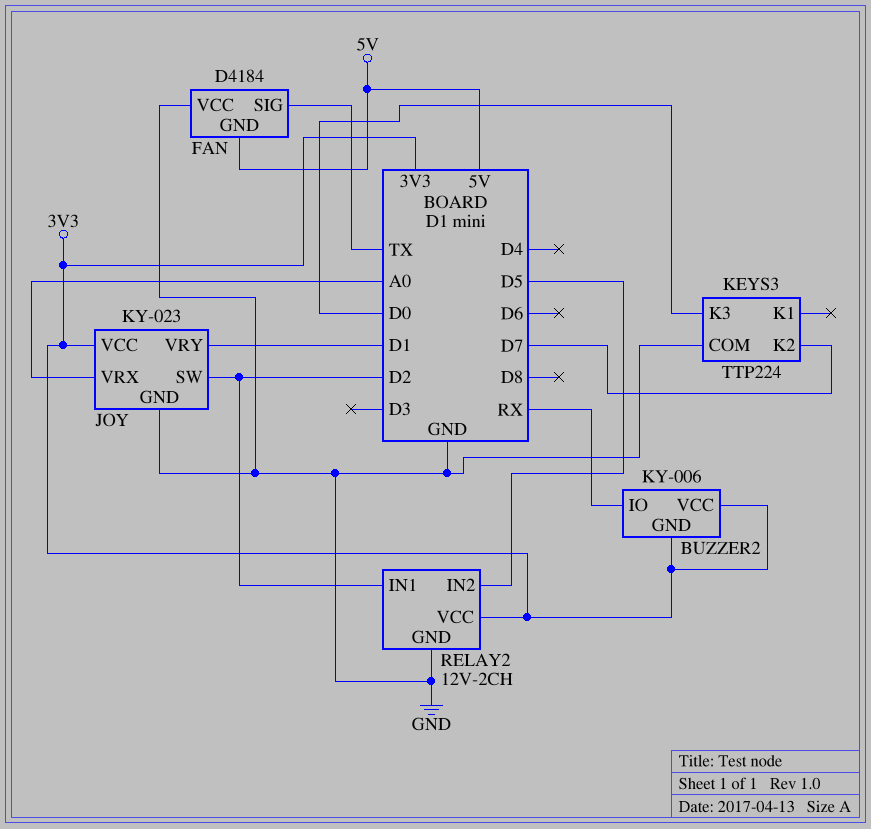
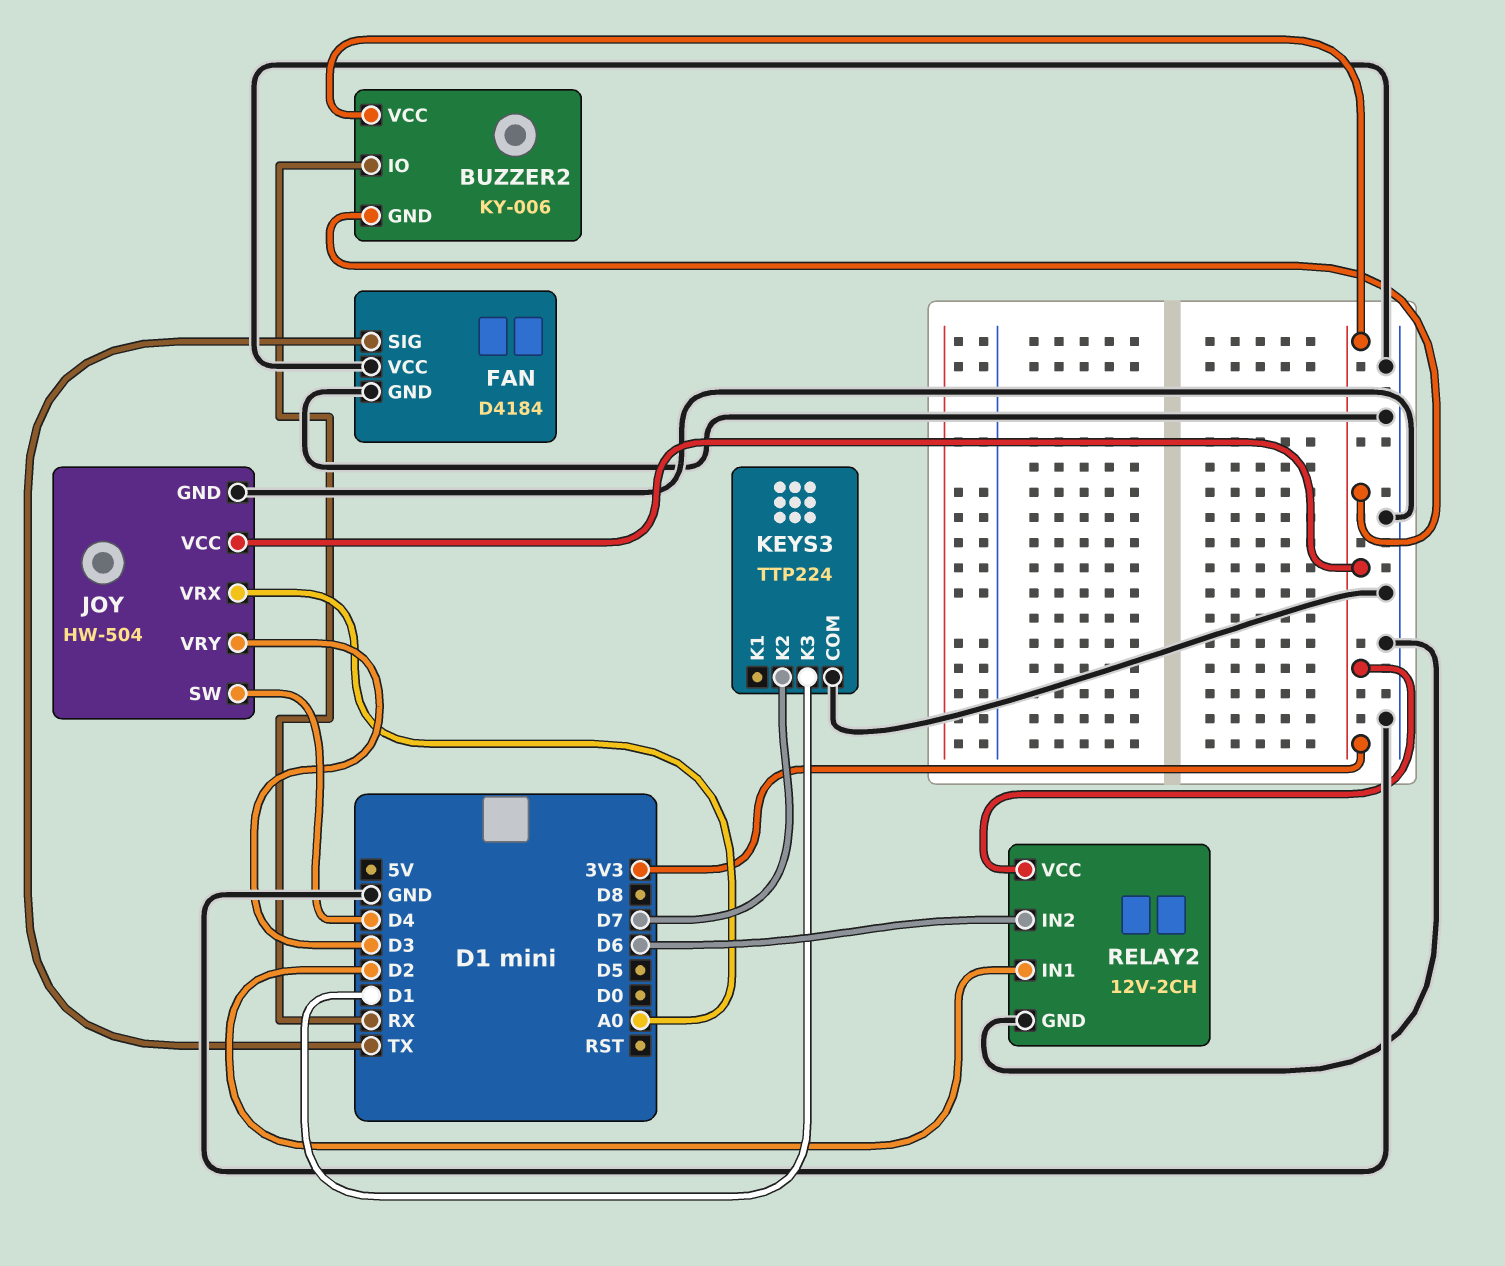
FAN pin GND: 5V -> GND
JOY: KY-023 -> HW-504
JOY pin SW: D2 -> D4
JOY pin VRY: D1 -> D3
KEYS3 pin K3: D0 -> D1
RELAY2 pin IN2: D5 -> D6

